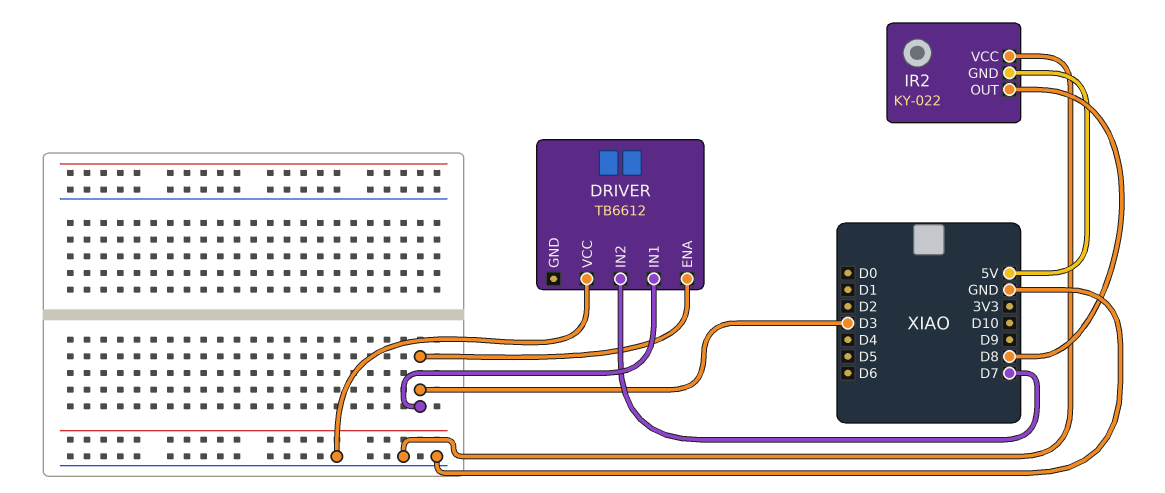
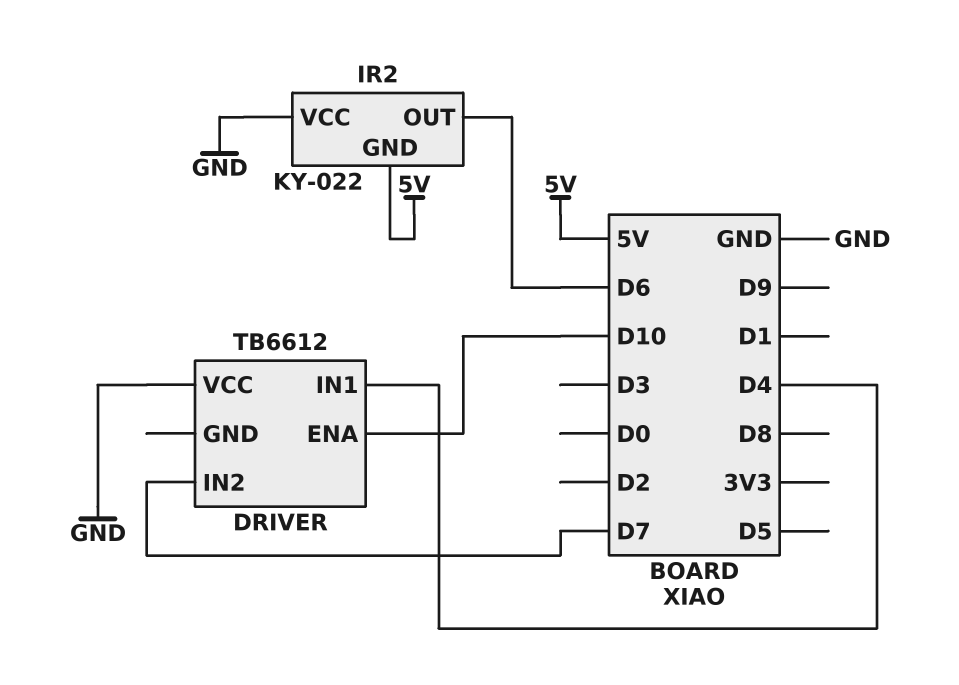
DRIVER pin ENA: D3 -> D10
DRIVER pin IN1: D3 -> D4
IR2 pin OUT: D8 -> D6

